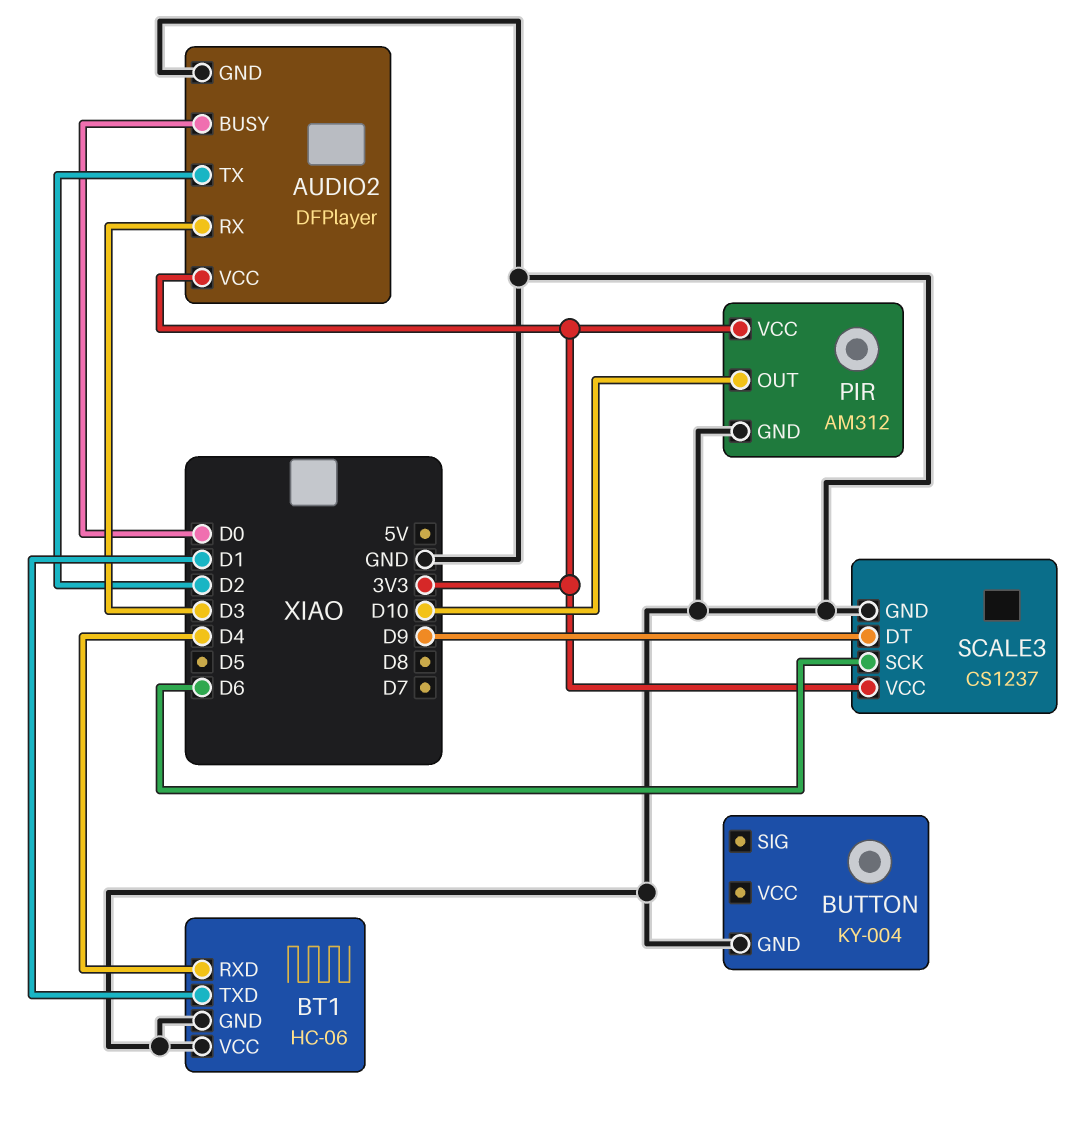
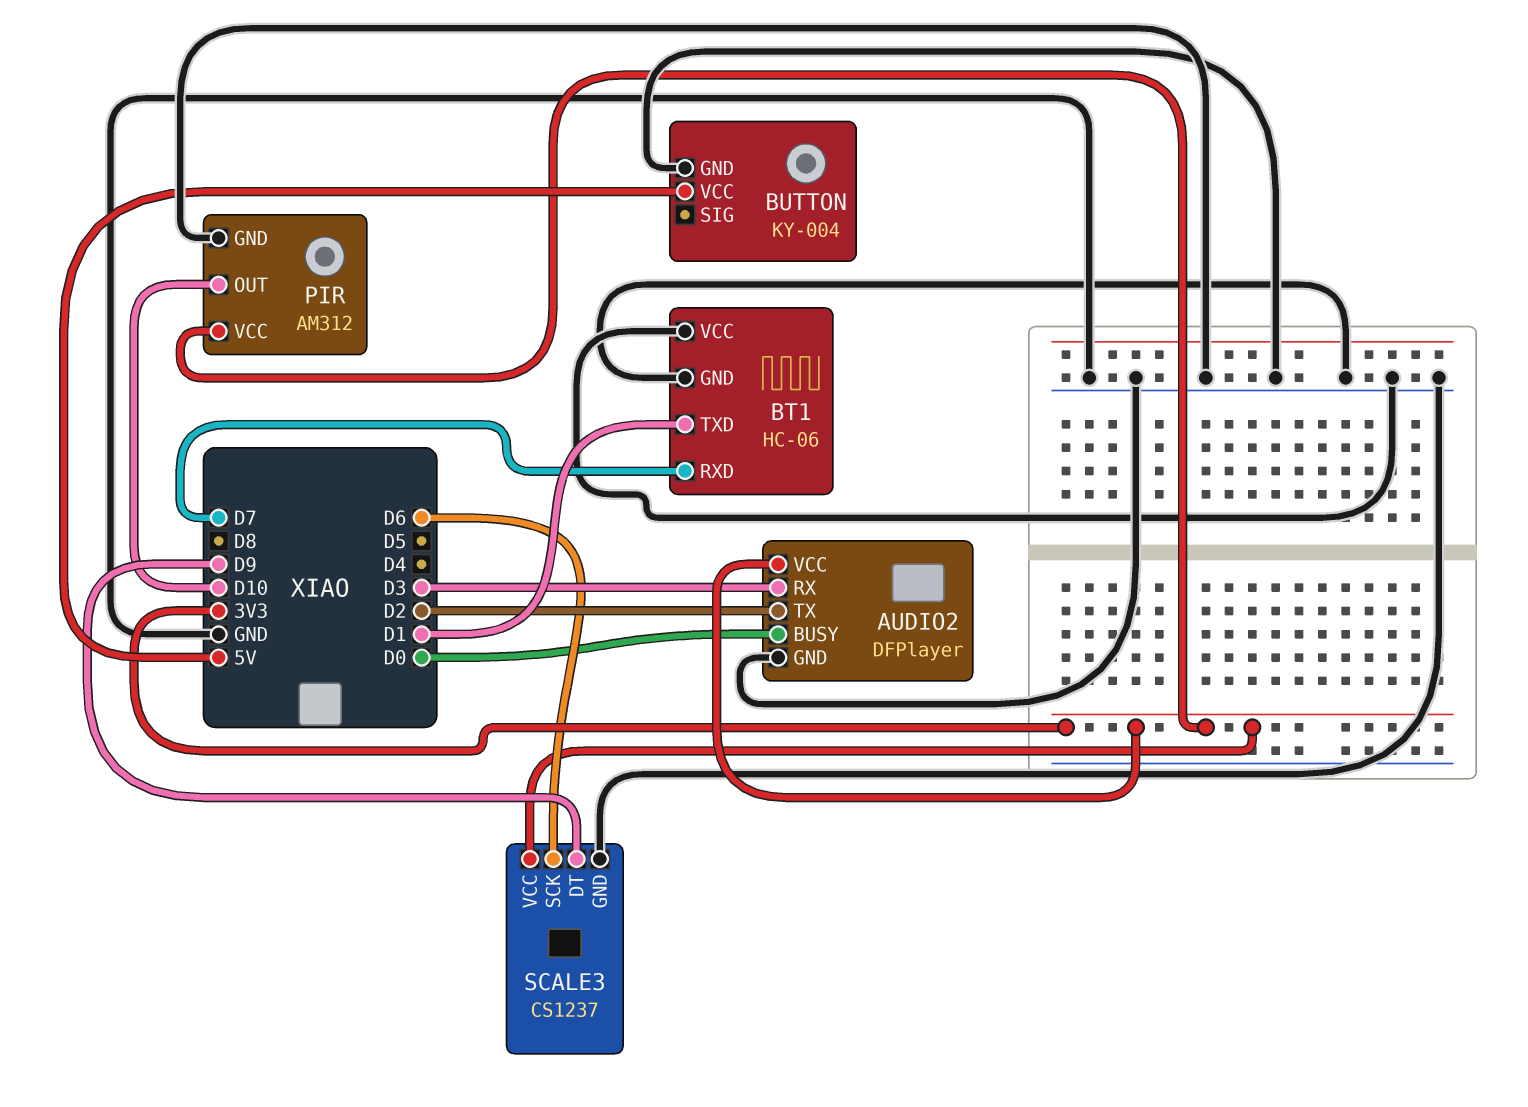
BT1 pin RXD: D4 -> D7
BUTTON pin VCC: none -> 5V

